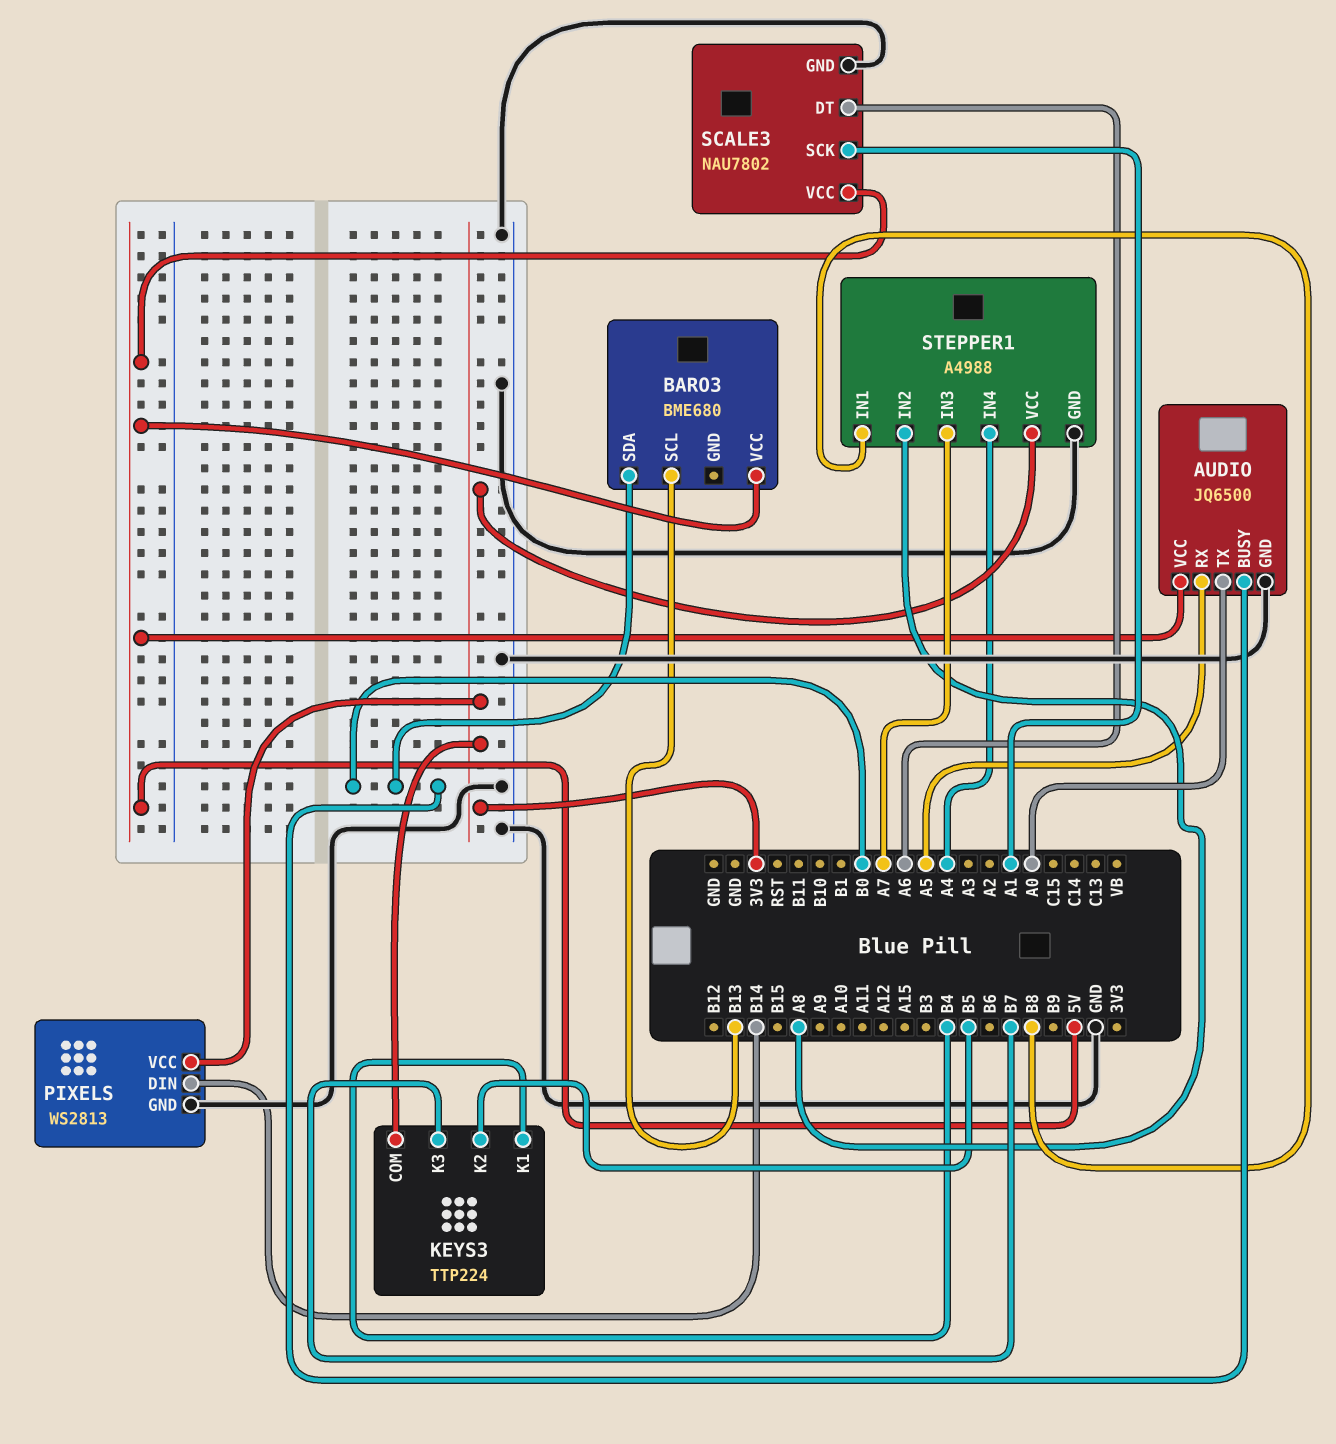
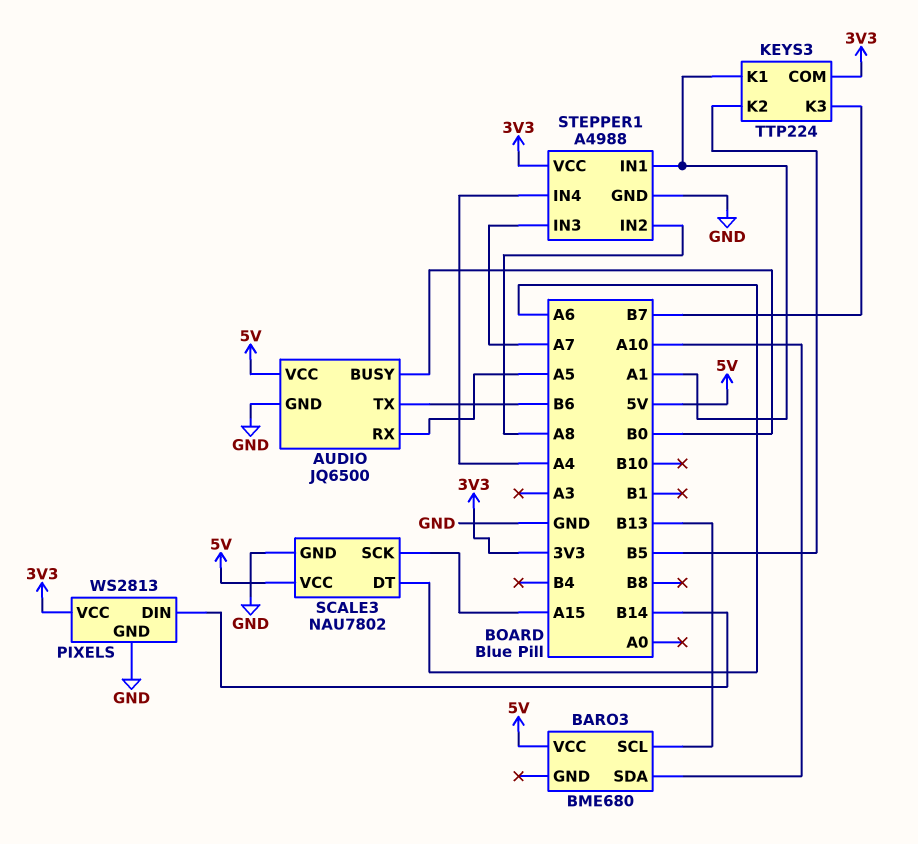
AUDIO pin TX: A0 -> B6
BARO3 pin SDA: B0 -> A10
KEYS3 pin K1: B4 -> A1
SCALE3 pin SCK: A1 -> A15
STEPPER1 pin IN1: B8 -> A1

